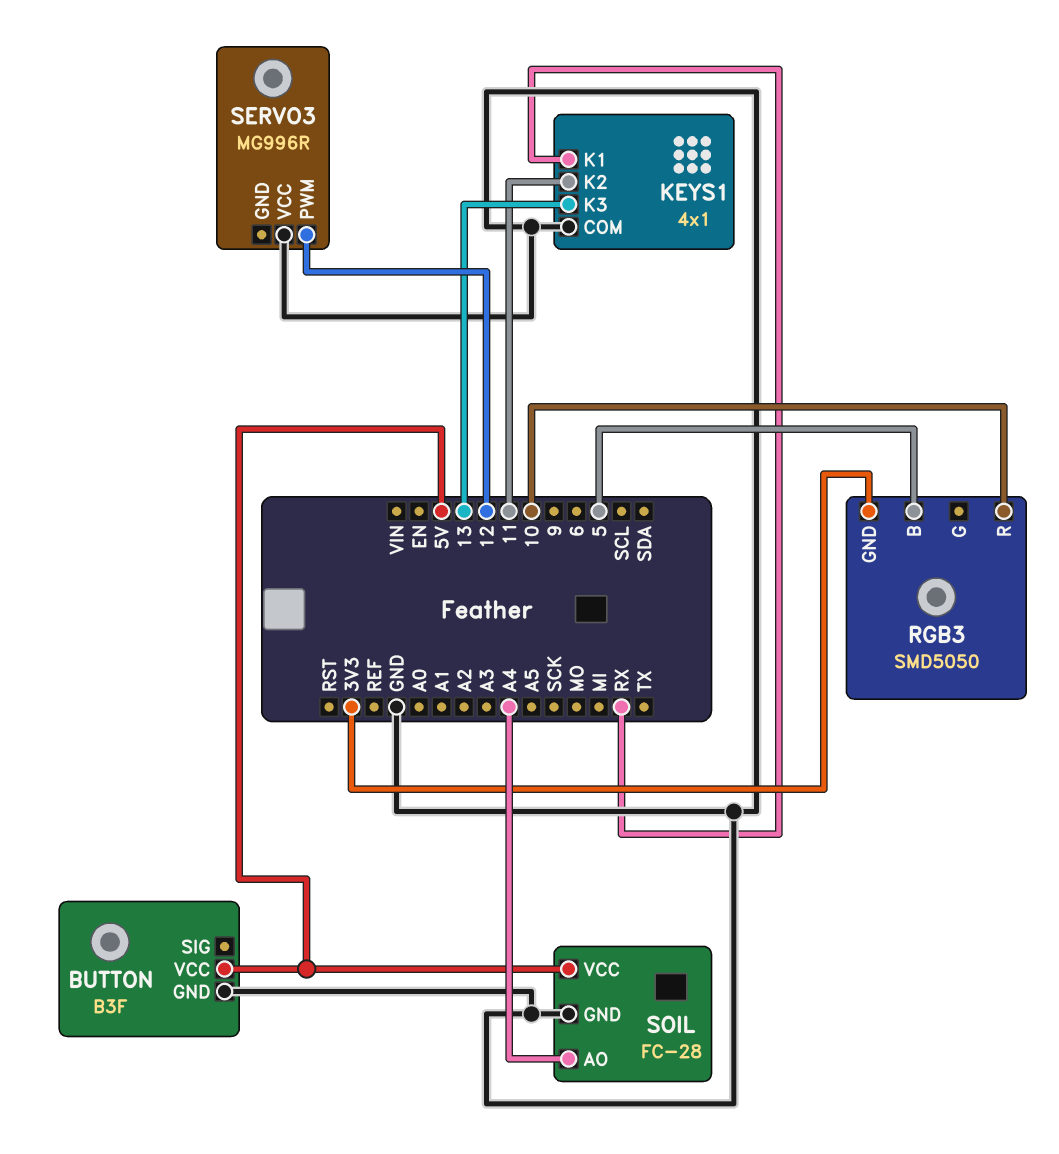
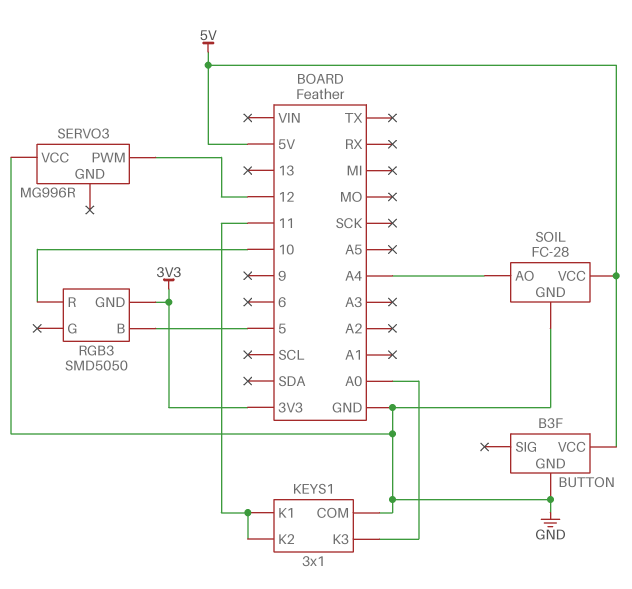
KEYS1: 4x1 -> 3x1
KEYS1 pin K1: RX -> 11
KEYS1 pin K3: 13 -> A0

